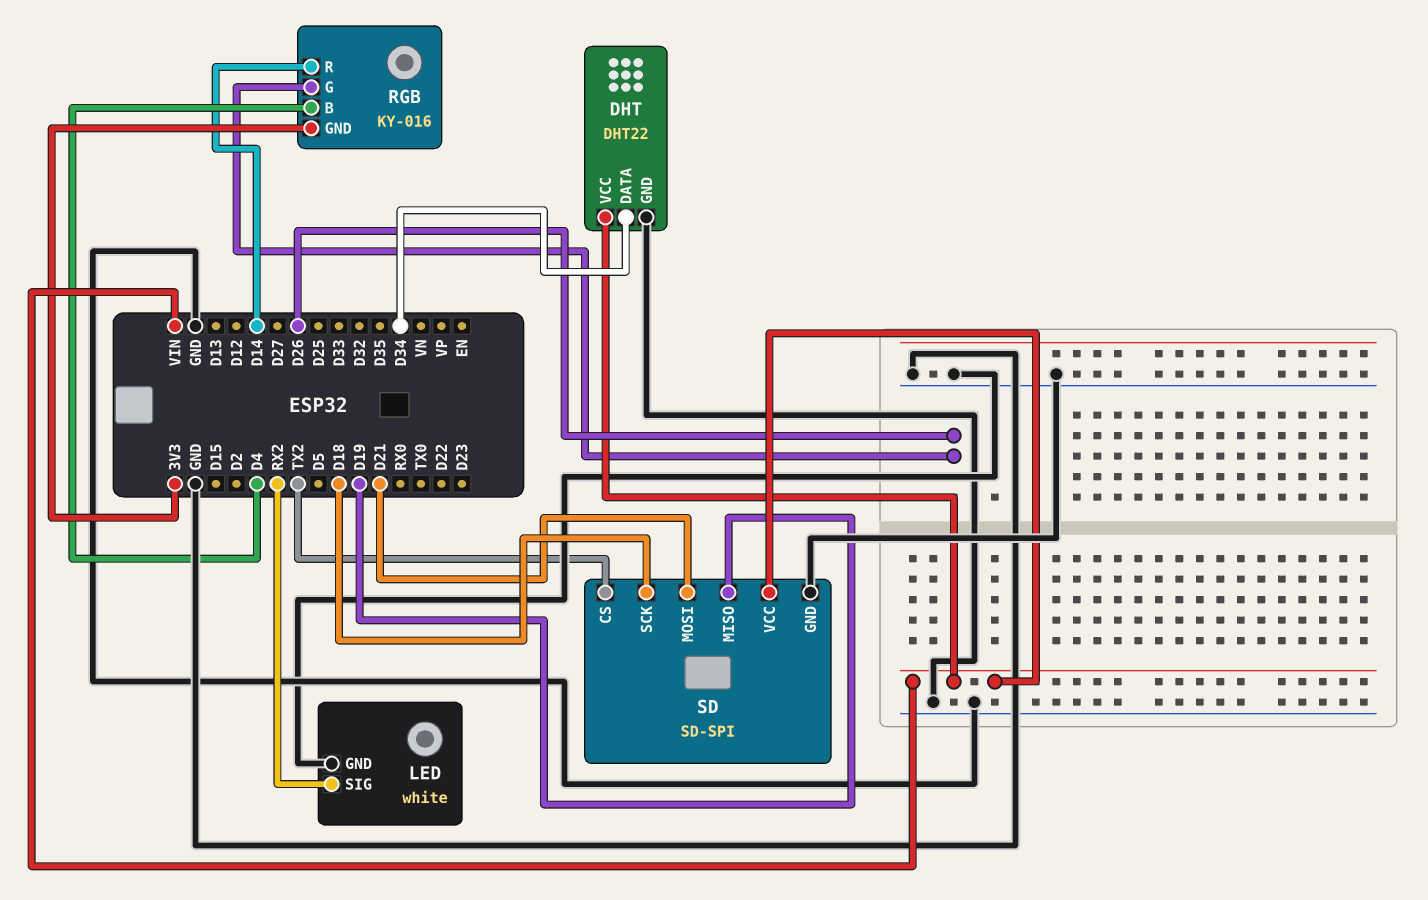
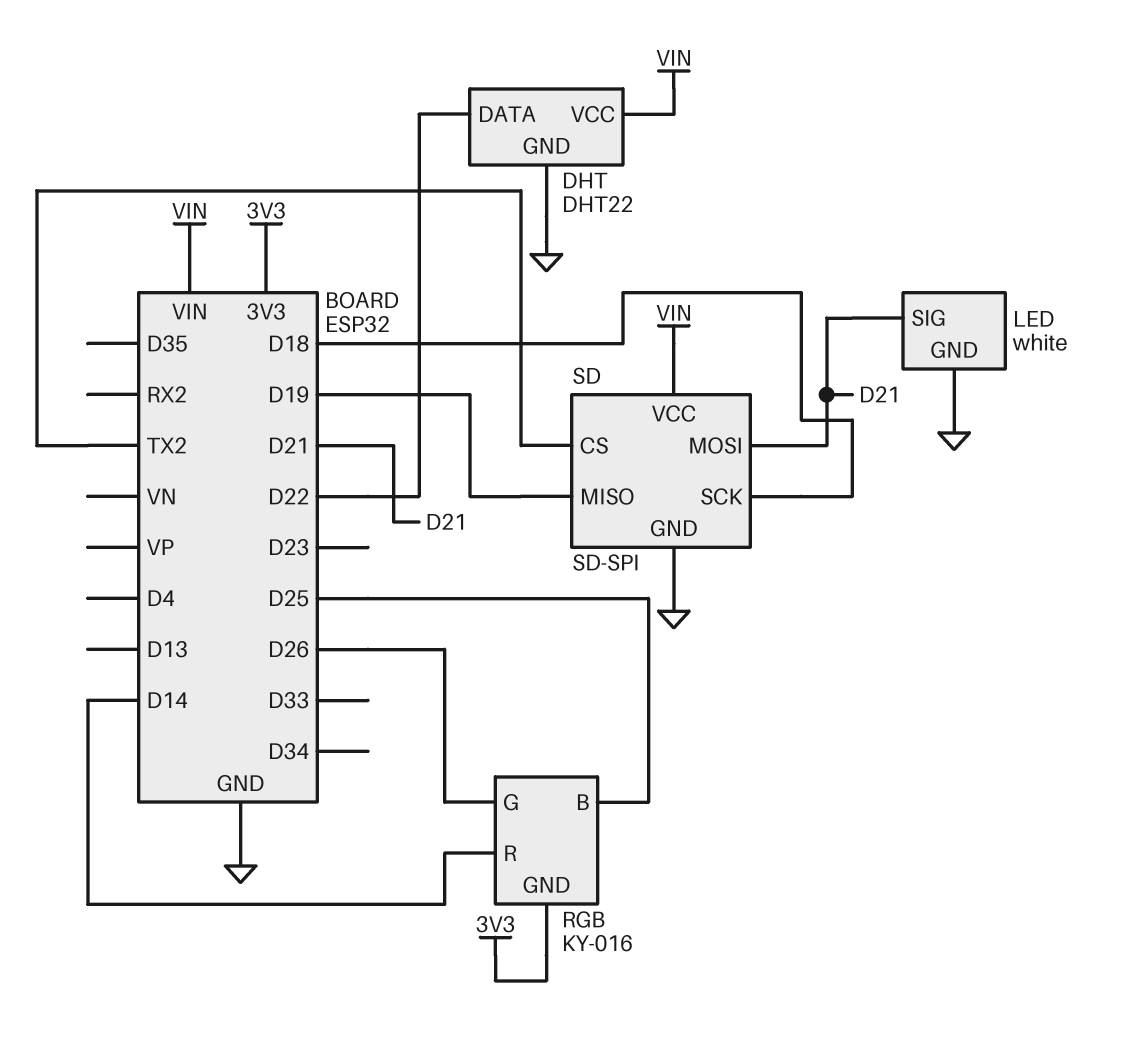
DHT pin DATA: D34 -> D22
LED pin SIG: RX2 -> D21
RGB pin B: D4 -> D25

